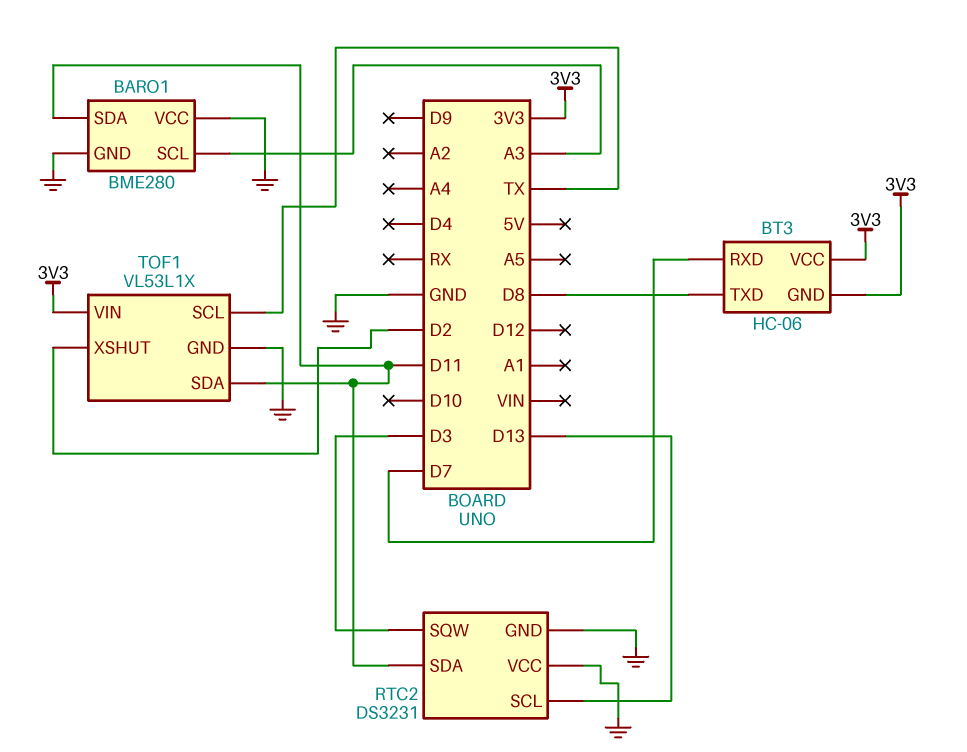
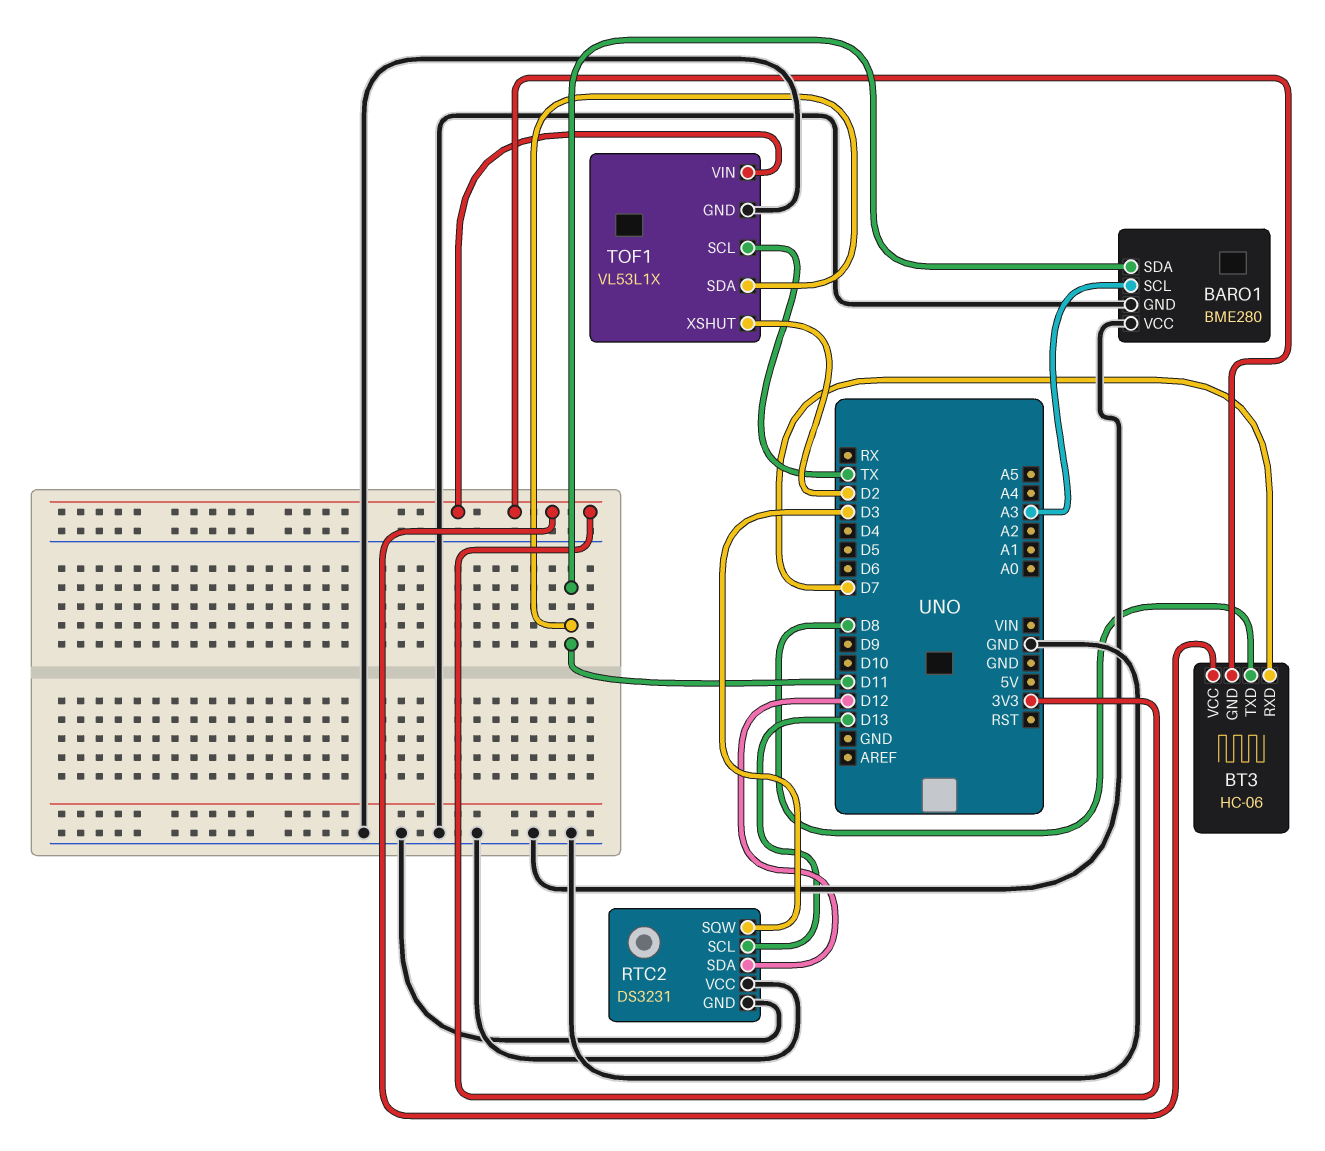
RTC2 pin SDA: D11 -> D12

